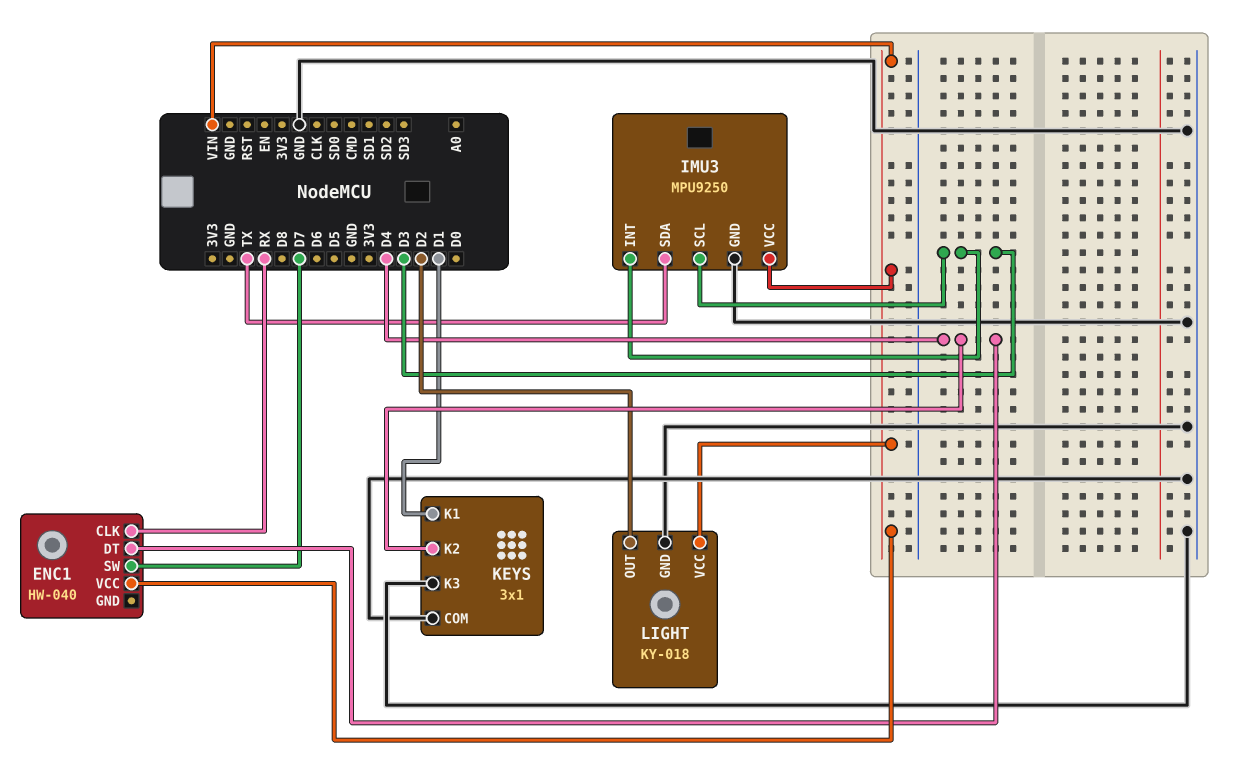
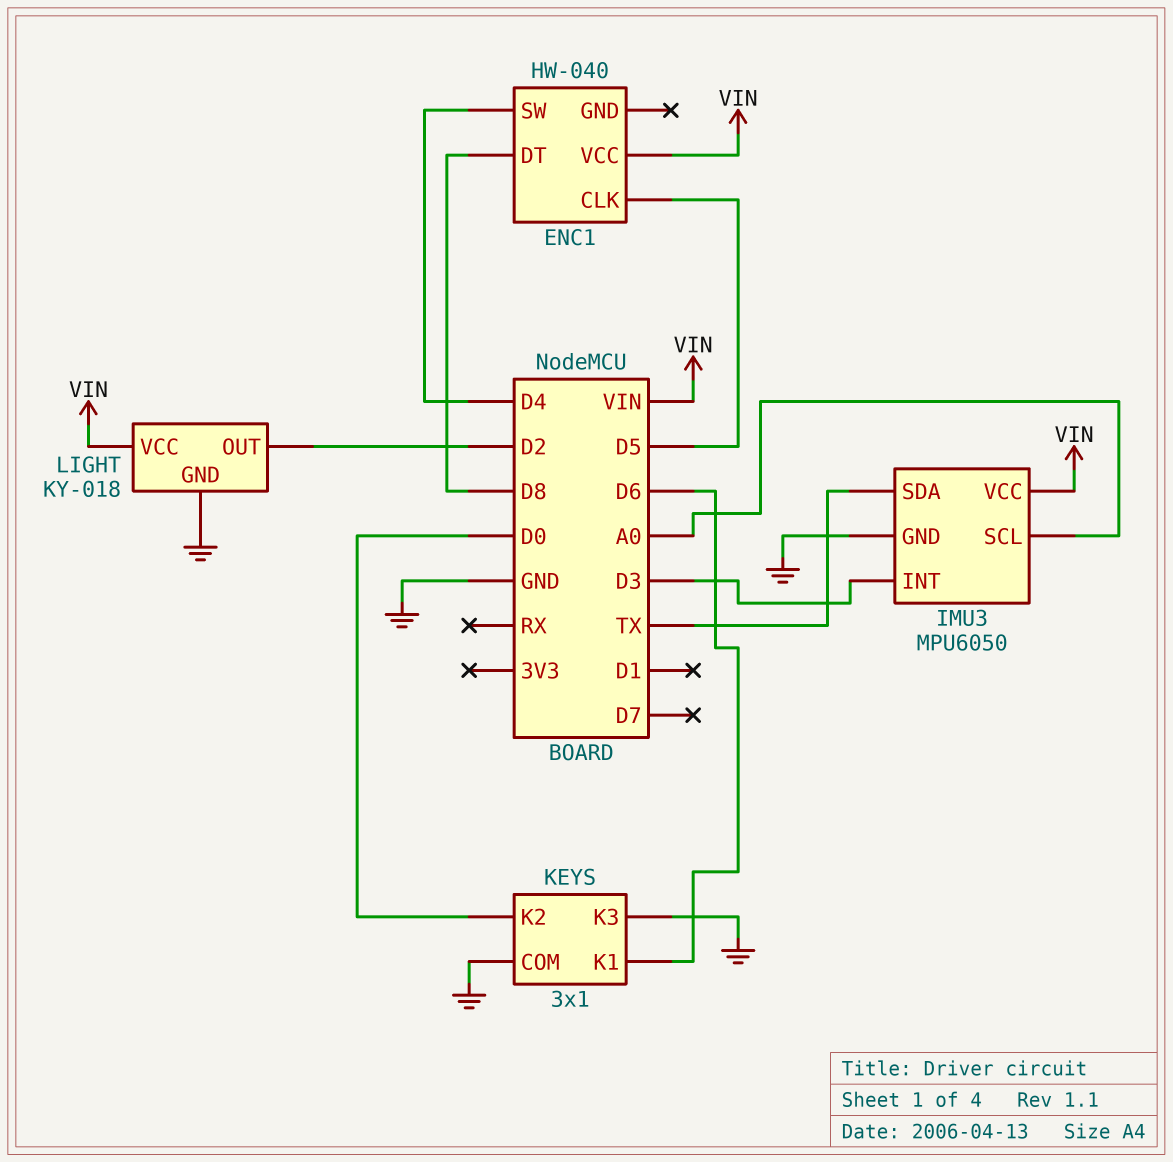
ENC1 pin CLK: RX -> D5
ENC1 pin DT: D4 -> D8
ENC1 pin SW: D7 -> D4
IMU3: MPU9250 -> MPU6050
IMU3 pin SCL: D3 -> A0
KEYS pin K1: D1 -> D6
KEYS pin K2: D4 -> D0

